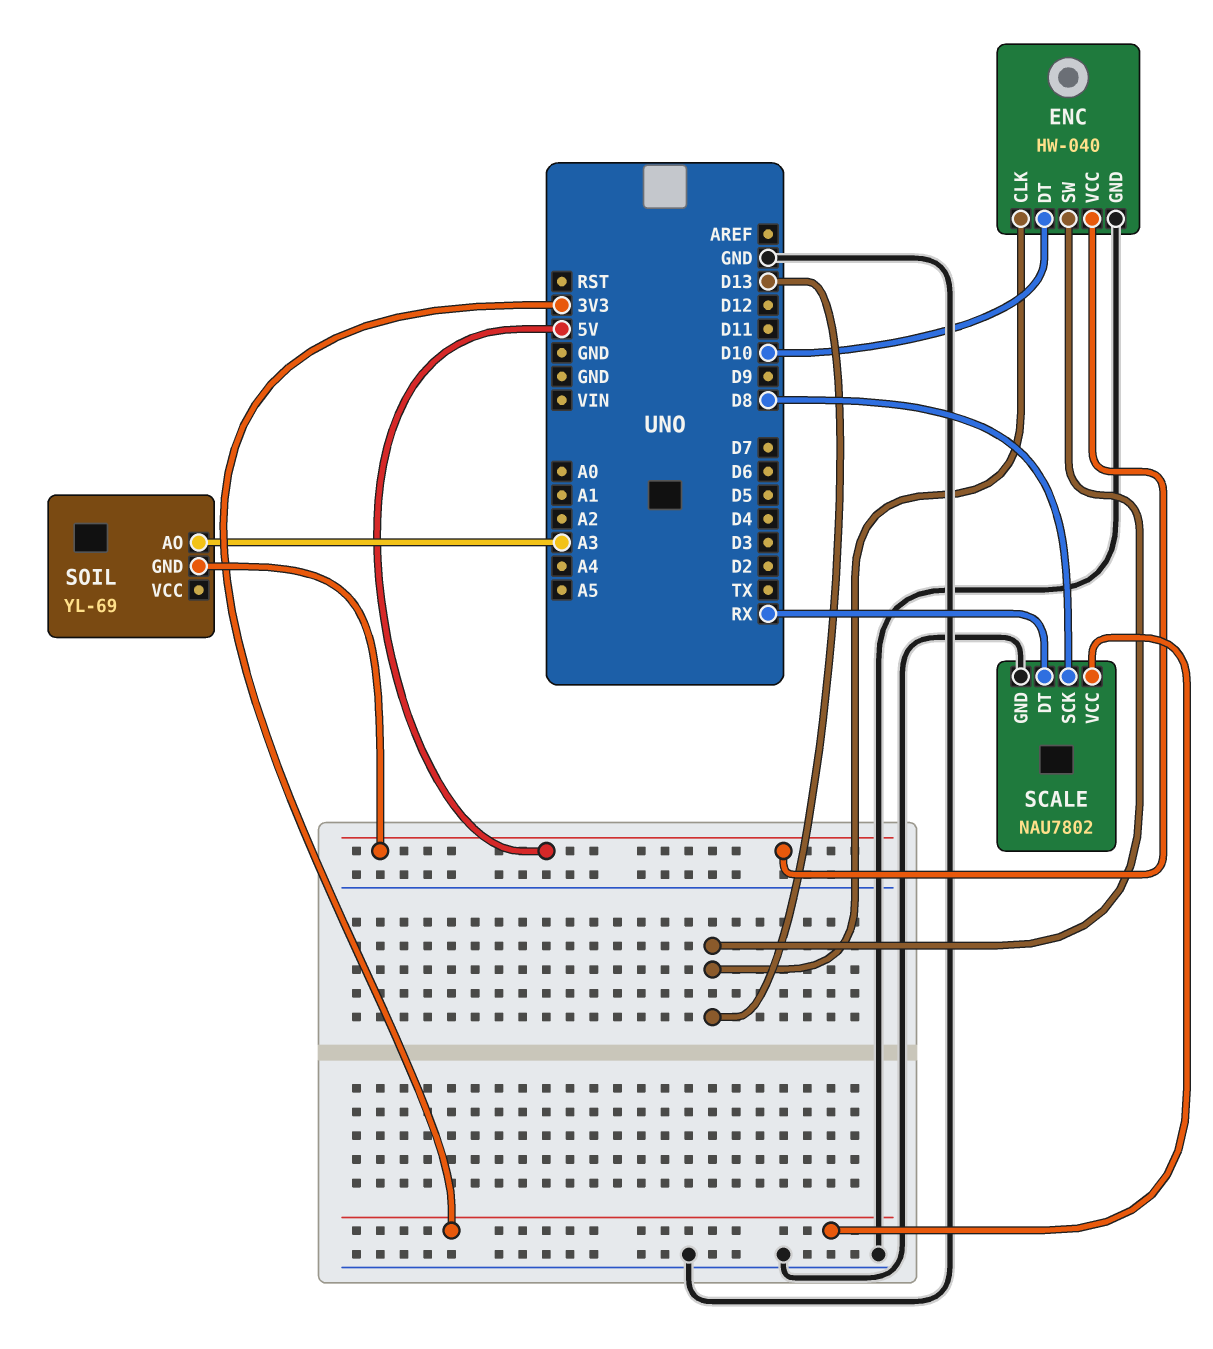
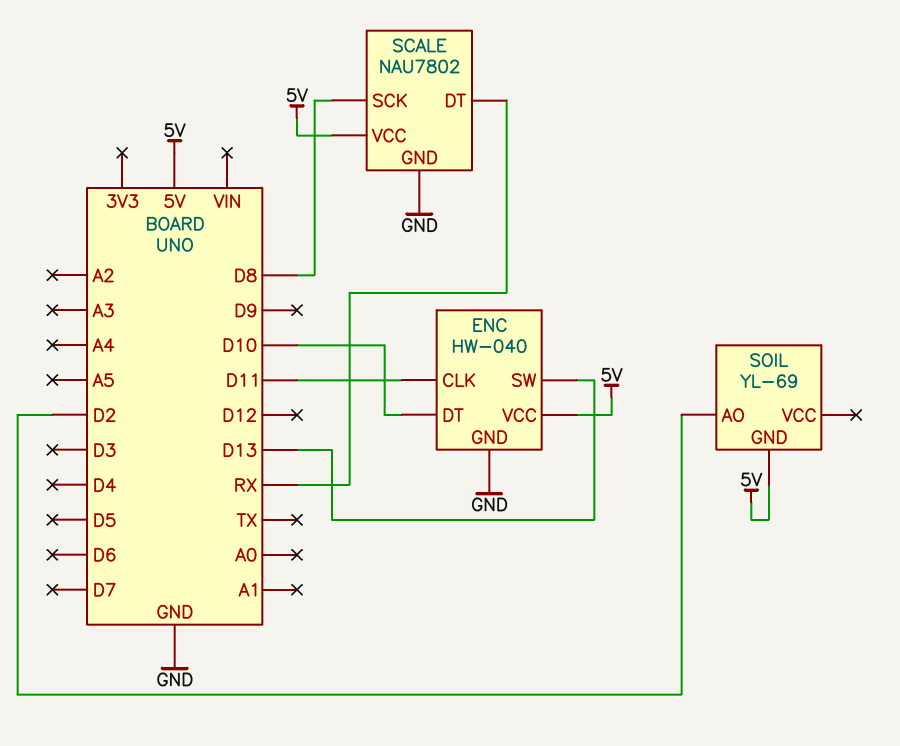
ENC pin CLK: D13 -> D11
SCALE pin VCC: 3V3 -> 5V
SOIL pin AO: A3 -> D2

